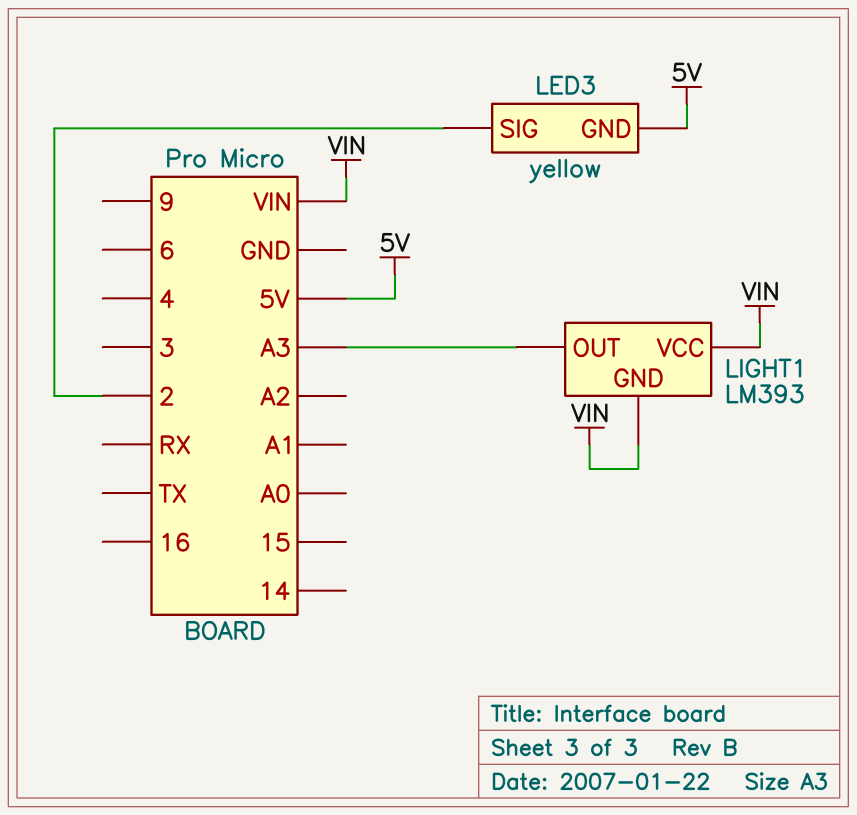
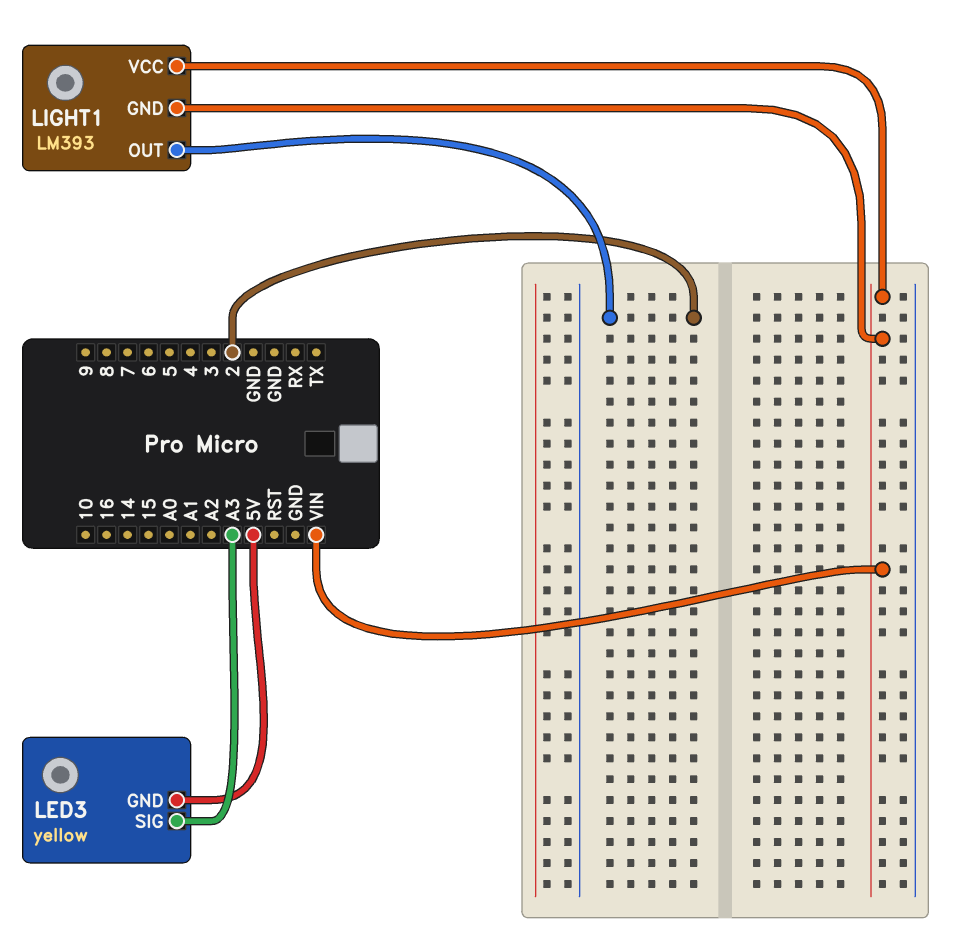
LED3 pin SIG: 2 -> A3
LIGHT1 pin OUT: A3 -> 2

